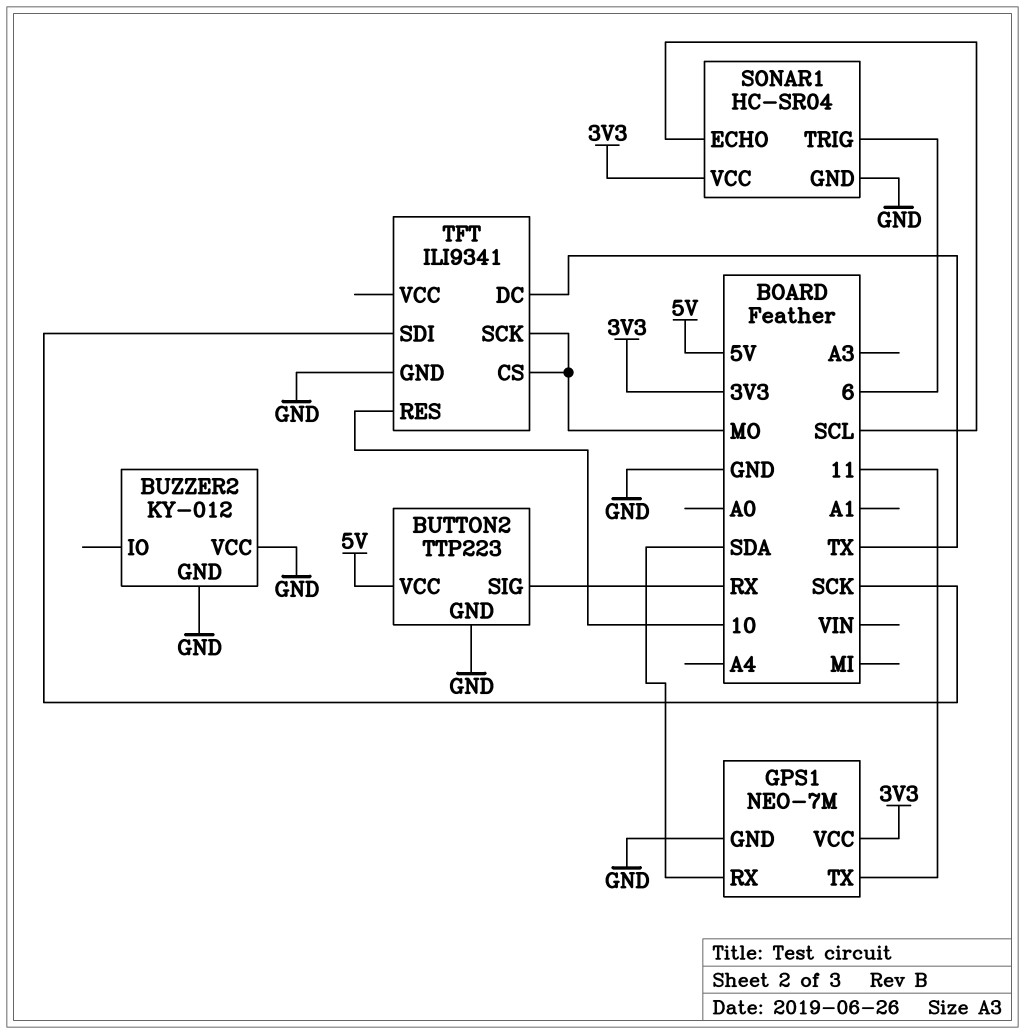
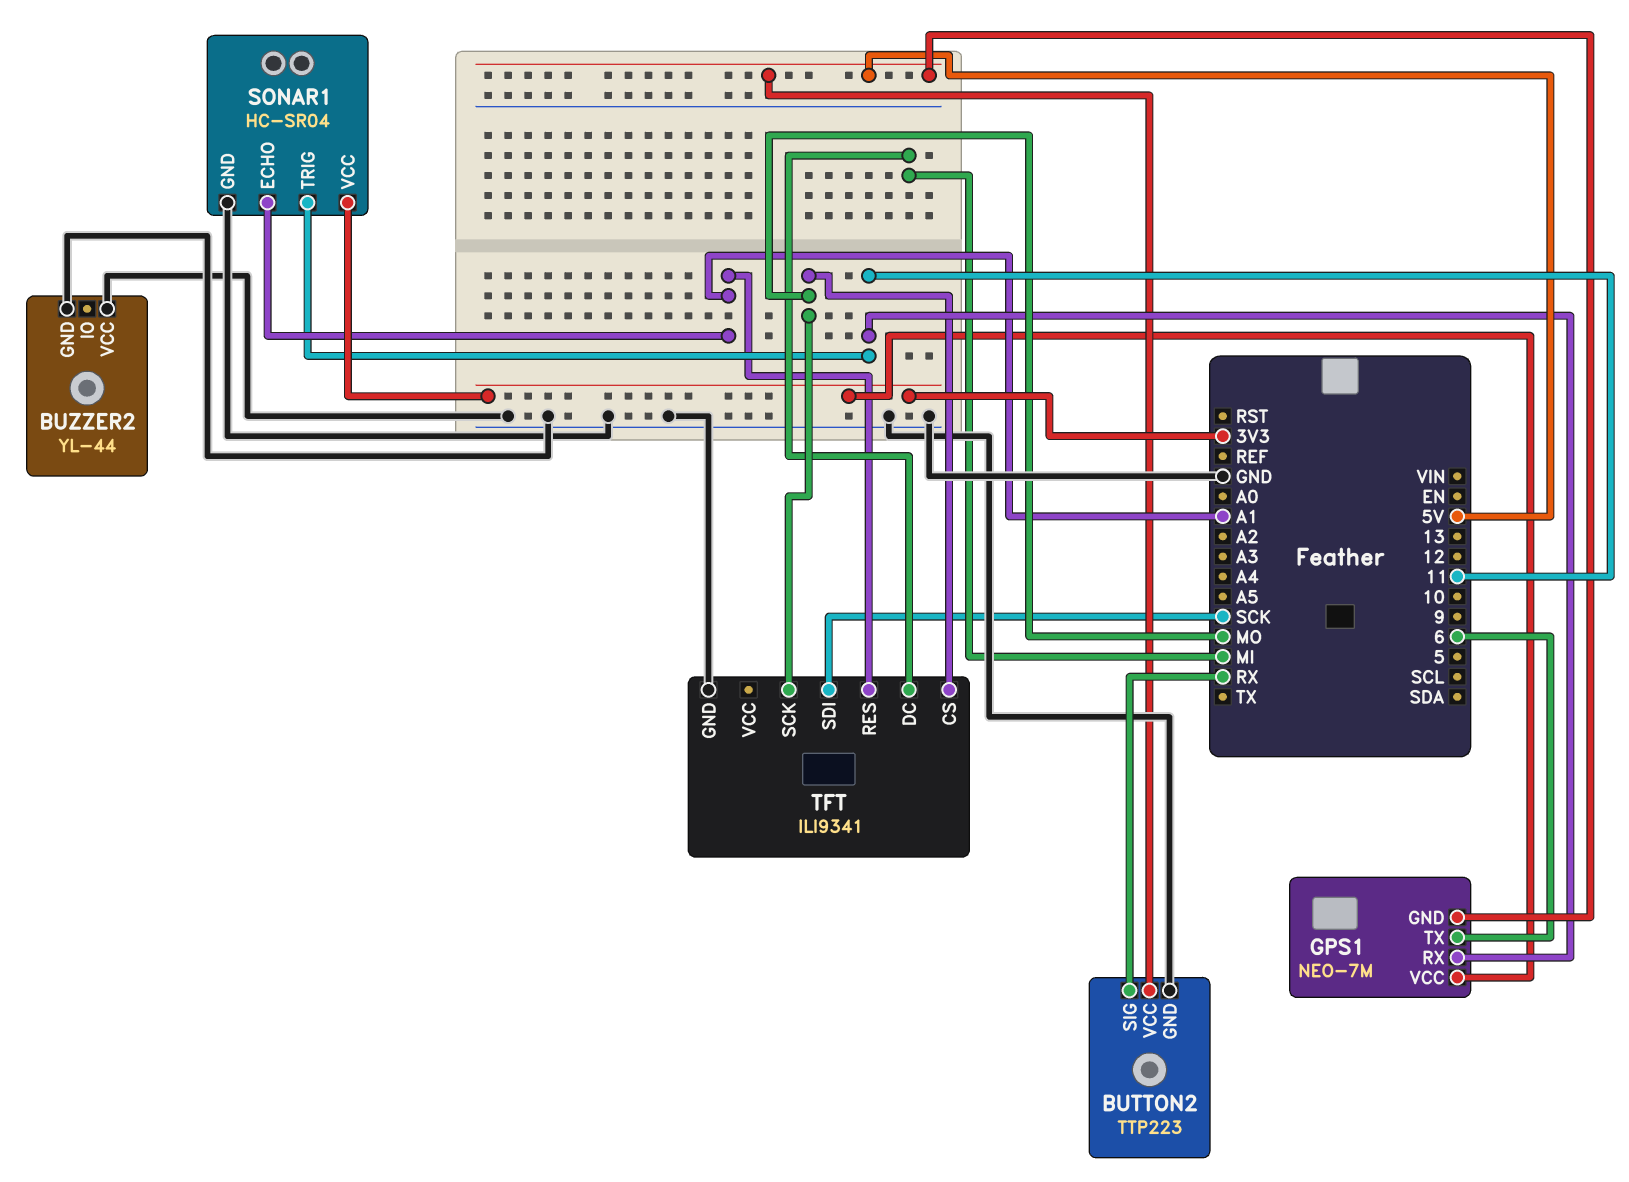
BUZZER2: KY-012 -> YL-44
GPS1 pin GND: GND -> 5V
GPS1 pin RX: SDA -> 11
GPS1 pin TX: 11 -> 6
SONAR1 pin ECHO: SCL -> A1
SONAR1 pin TRIG: 6 -> 11
TFT pin DC: TX -> MI
TFT pin RES: 10 -> A1

